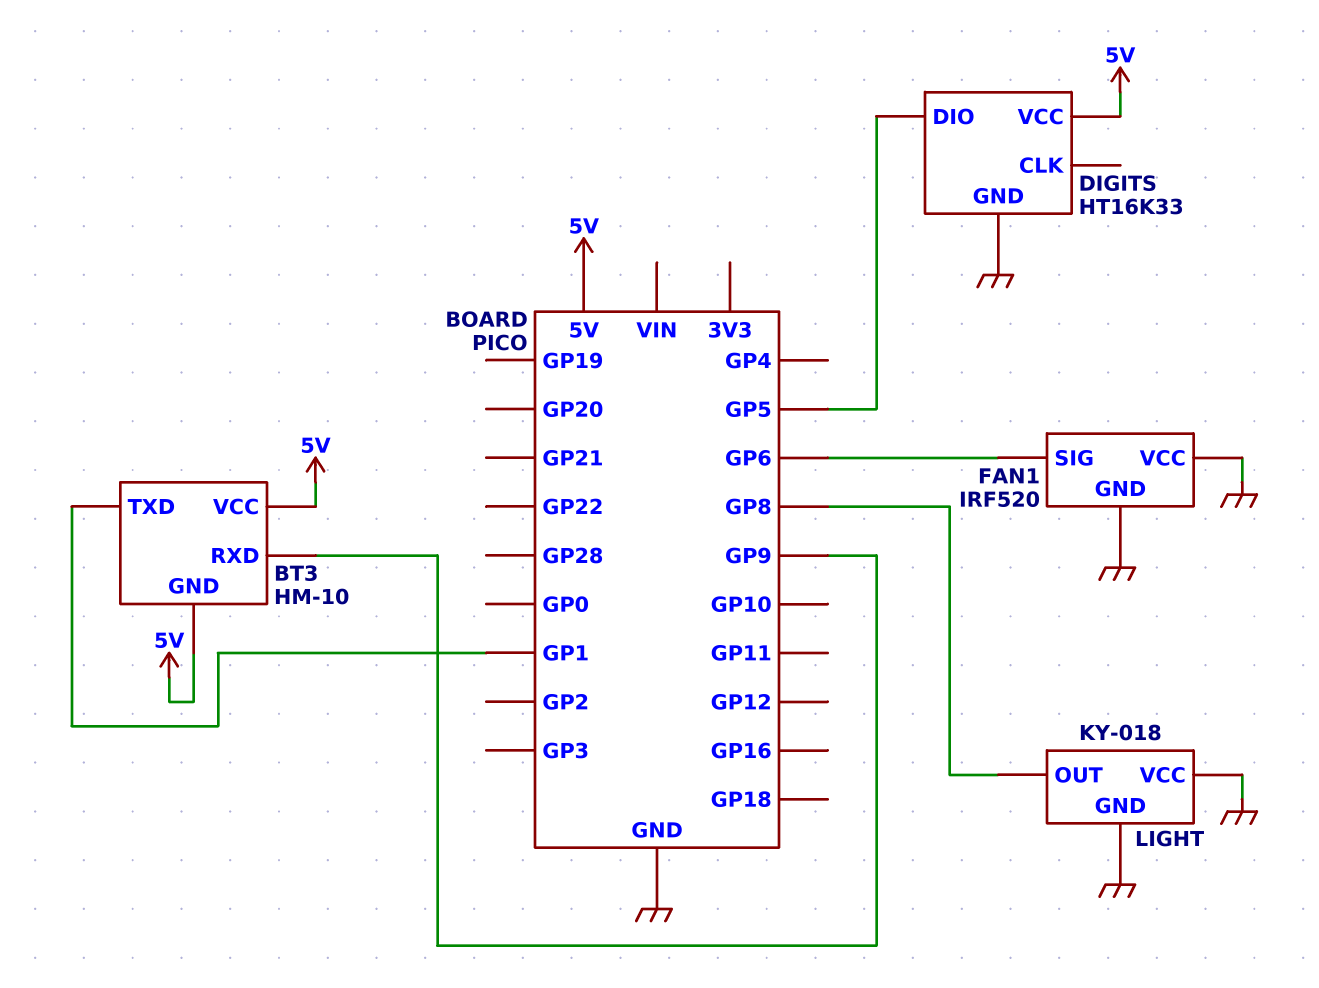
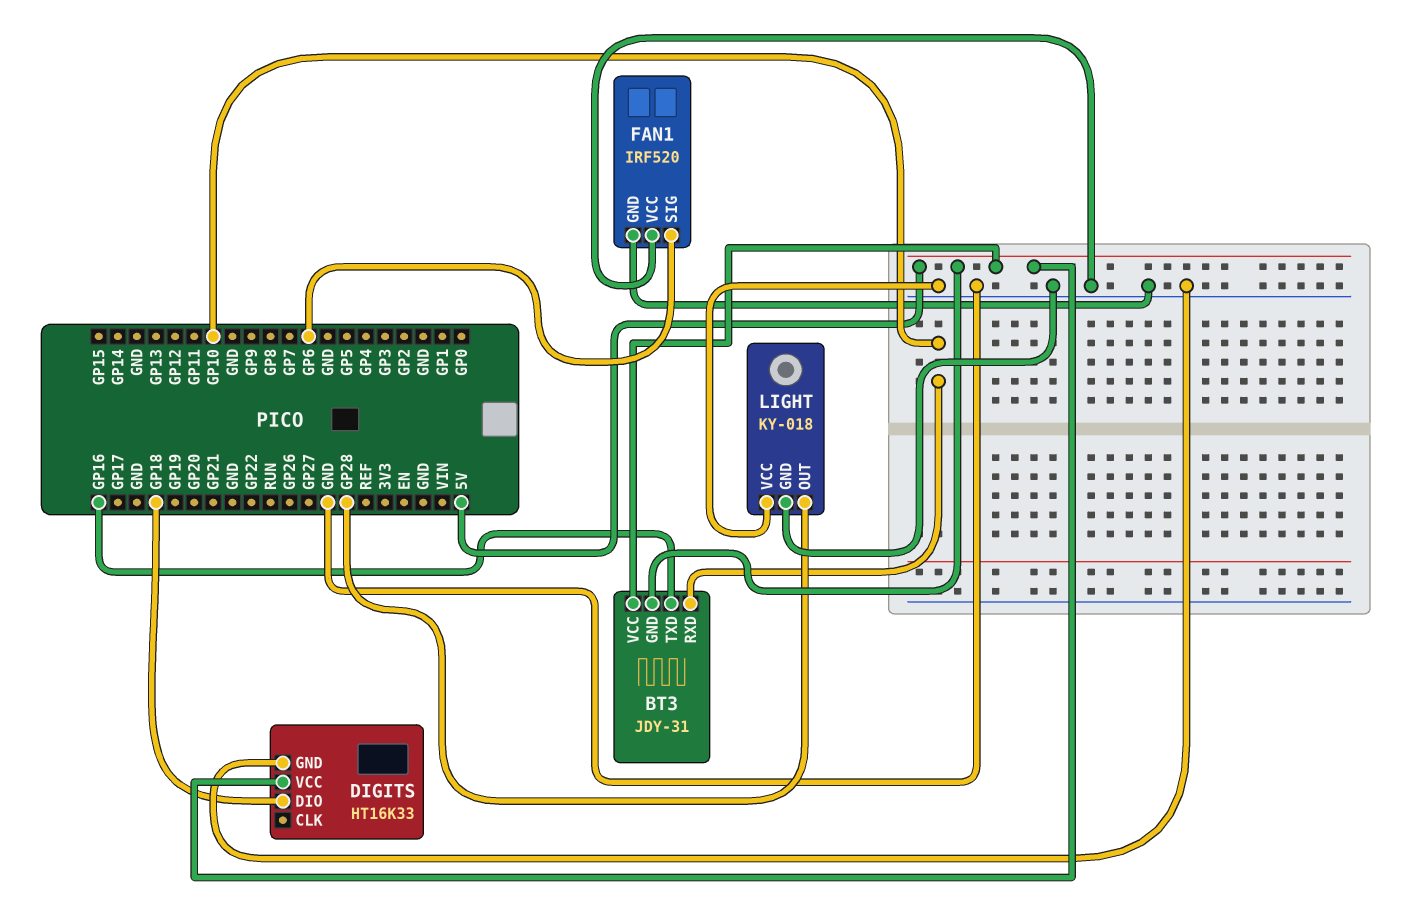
BT3: HM-10 -> JDY-31
BT3 pin RXD: GP9 -> GP10
BT3 pin TXD: GP1 -> GP16
DIGITS pin DIO: GP5 -> GP18
LIGHT pin OUT: GP8 -> GP28

